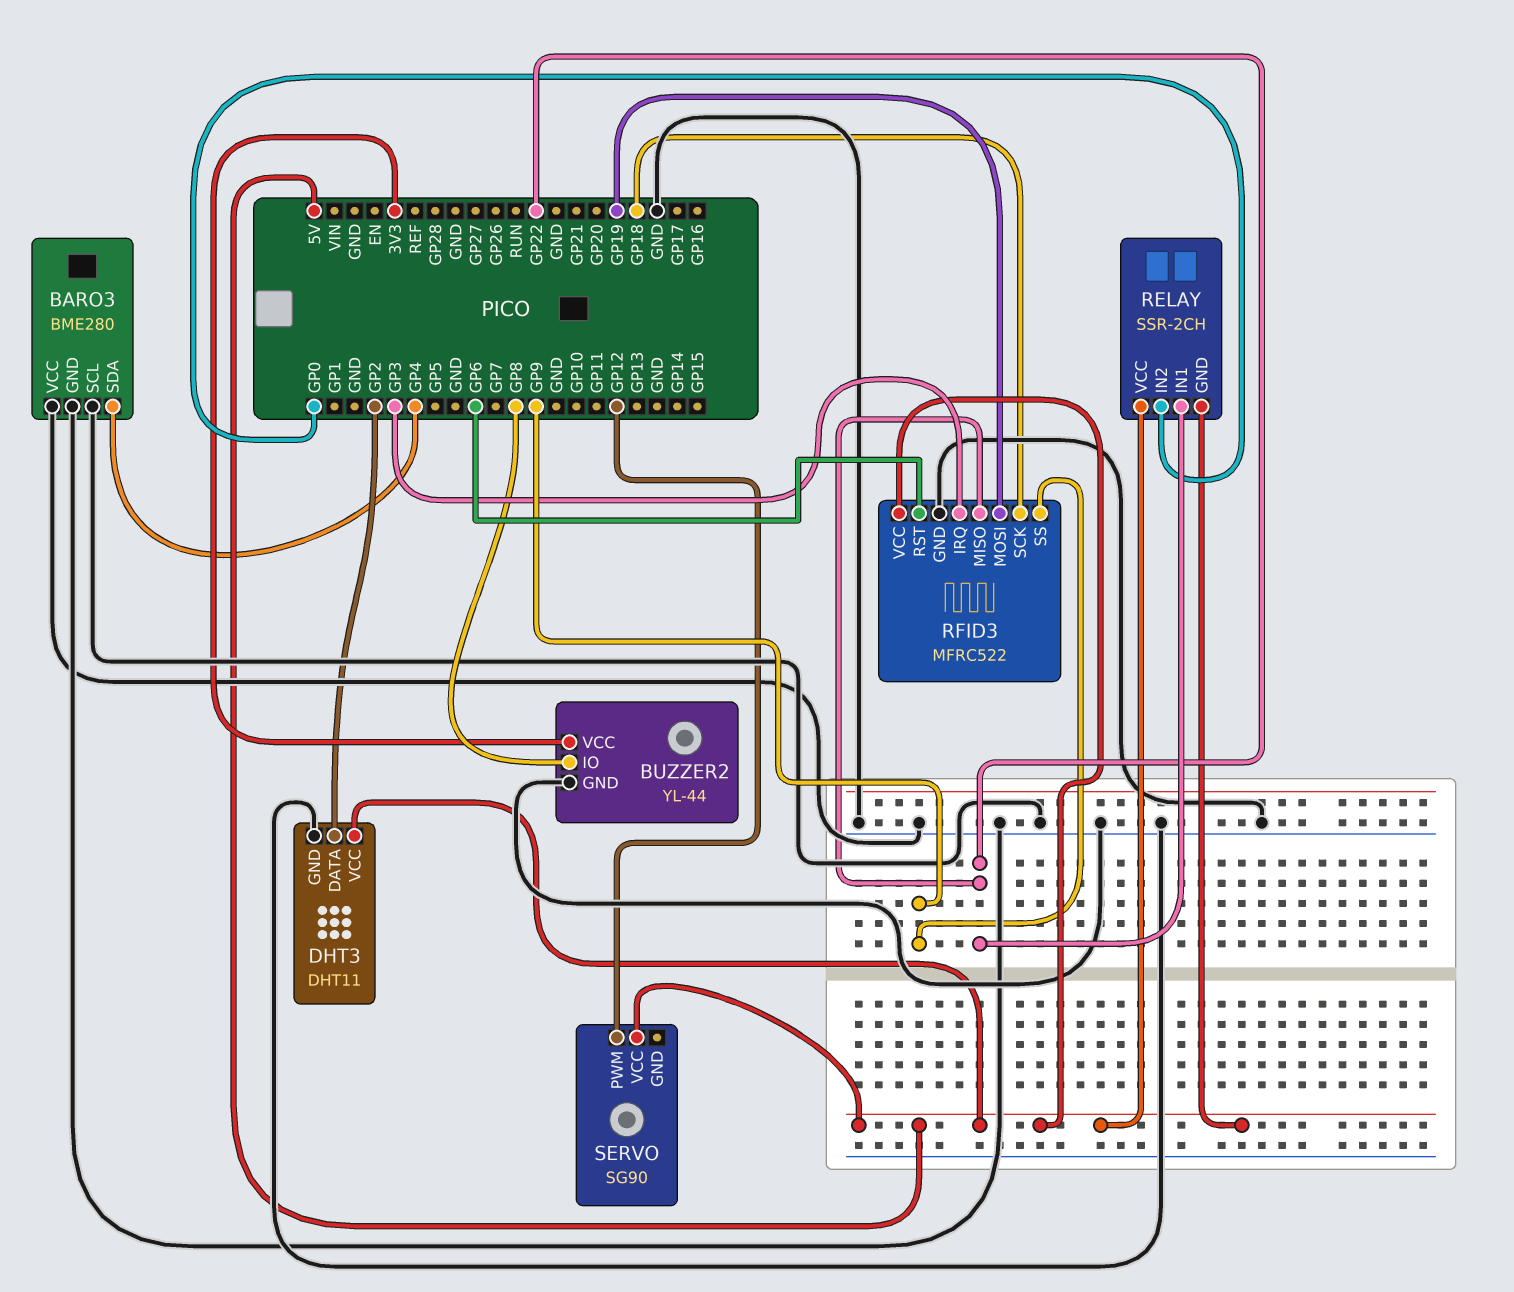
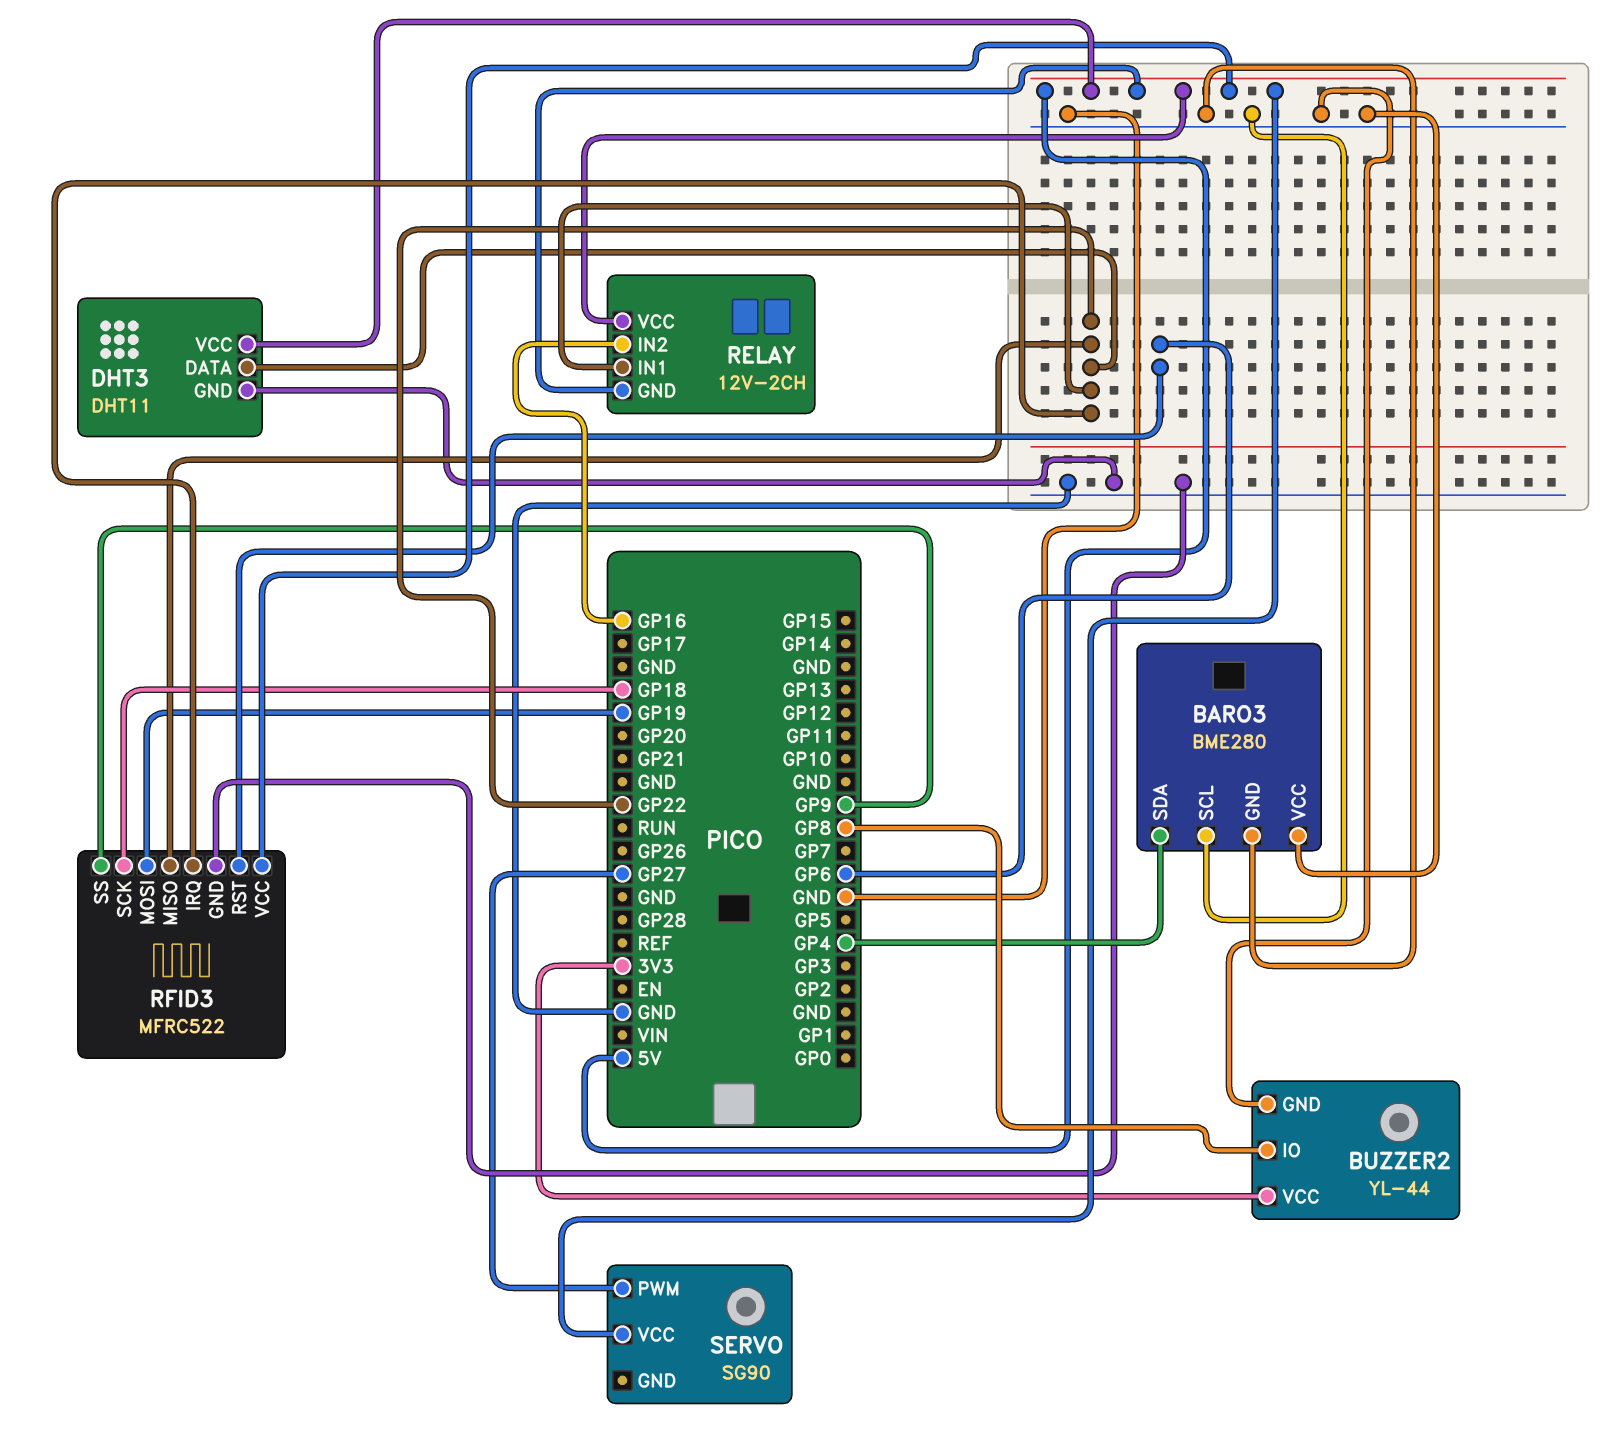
DHT3 pin DATA: GP2 -> GP22
RELAY: SSR-2CH -> 12V-2CH
RELAY pin IN2: GP0 -> GP16
RFID3 pin IRQ: GP3 -> GP22
SERVO pin PWM: GP12 -> GP27

